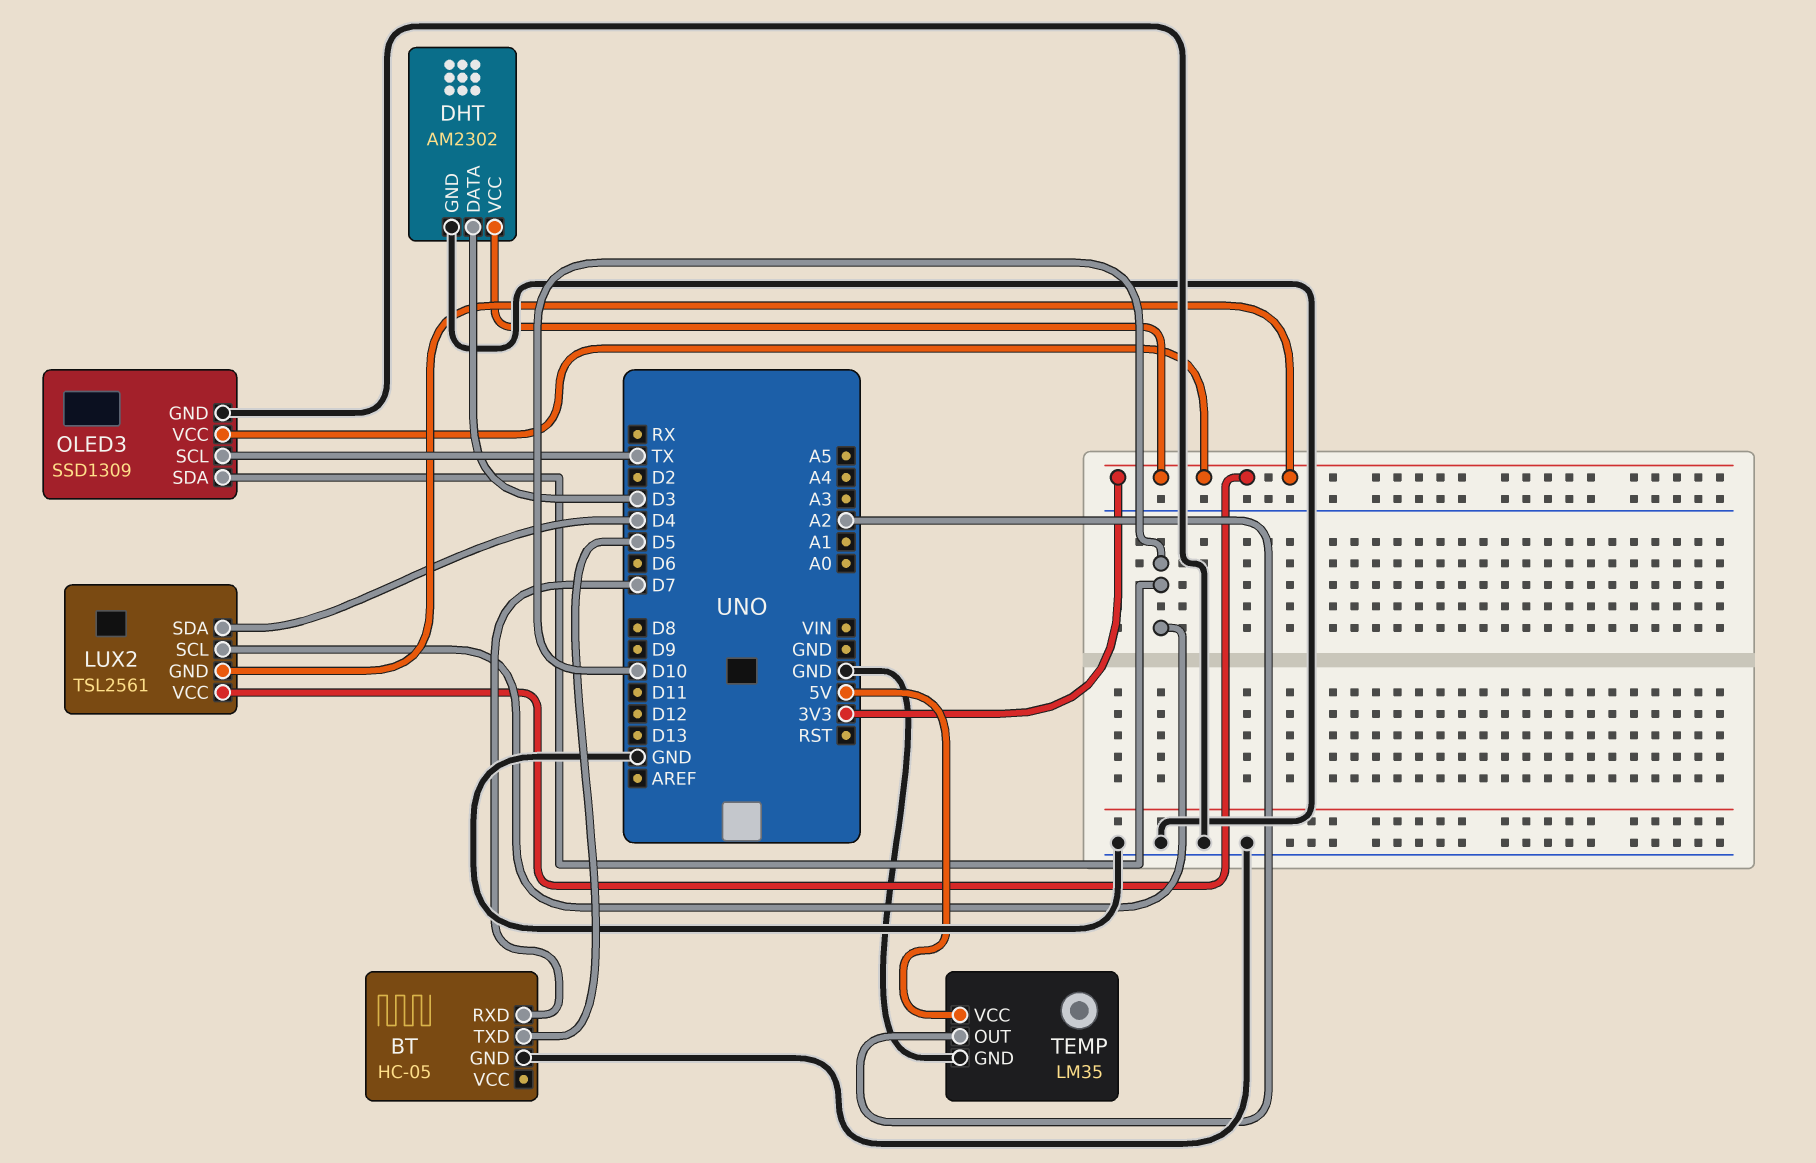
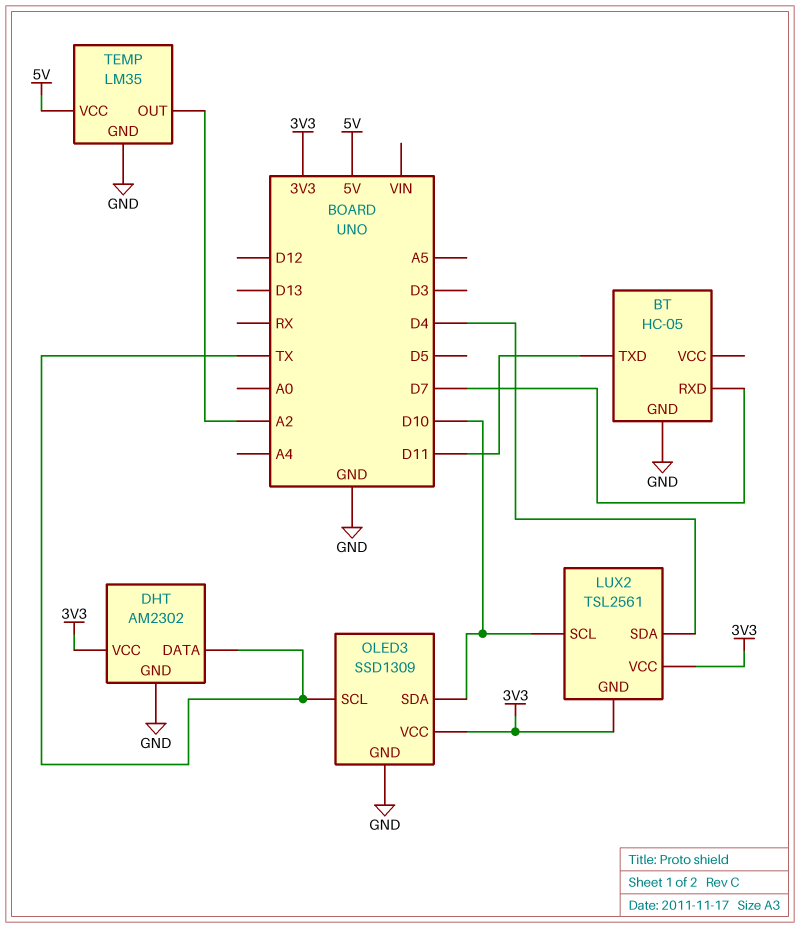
BT pin TXD: D5 -> D11
DHT pin DATA: D3 -> TX

